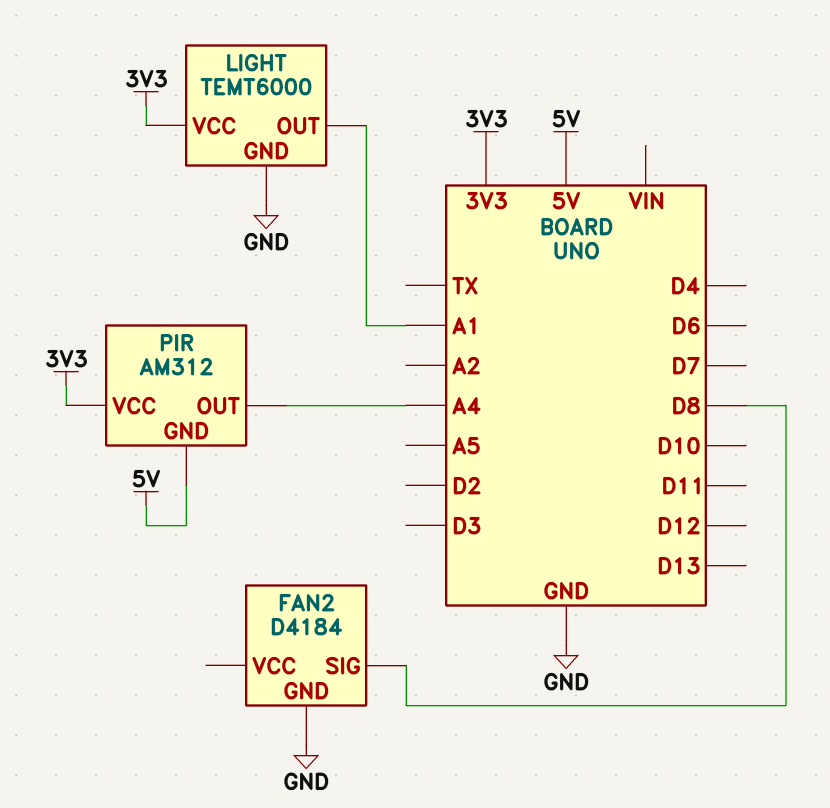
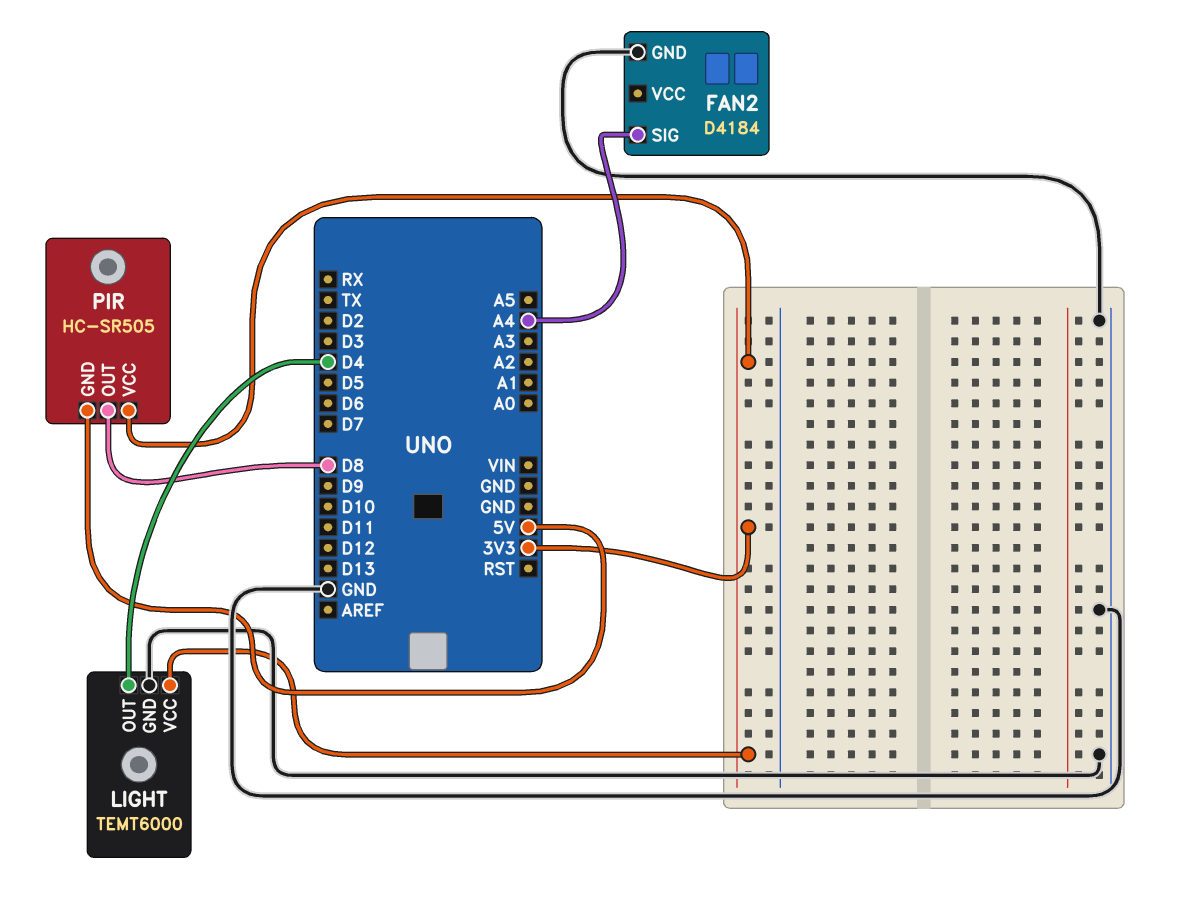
FAN2 pin SIG: D8 -> A4
LIGHT pin OUT: A1 -> D4
PIR: AM312 -> HC-SR505
PIR pin OUT: A4 -> D8

